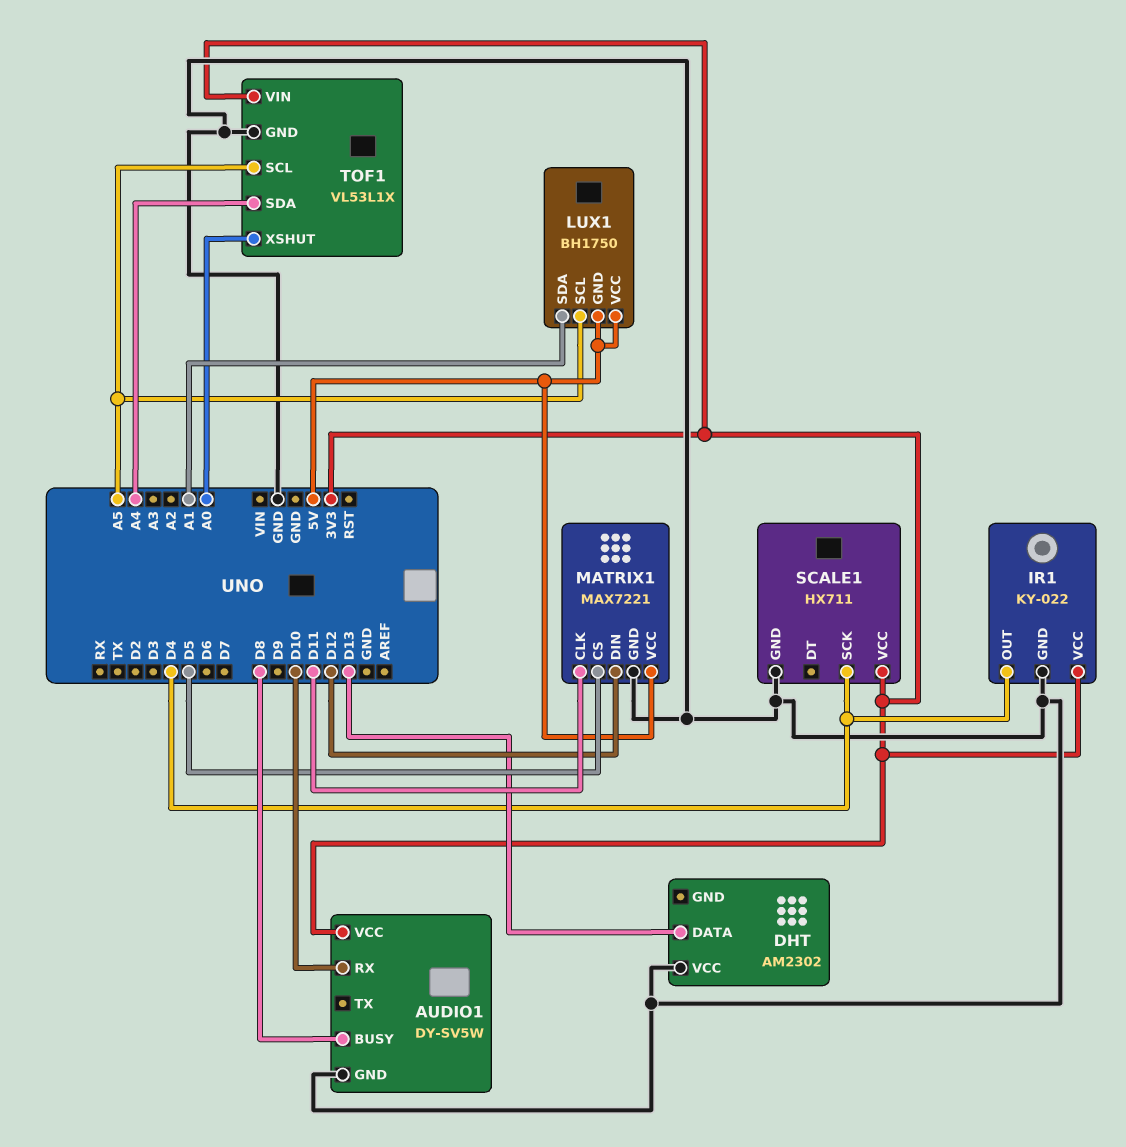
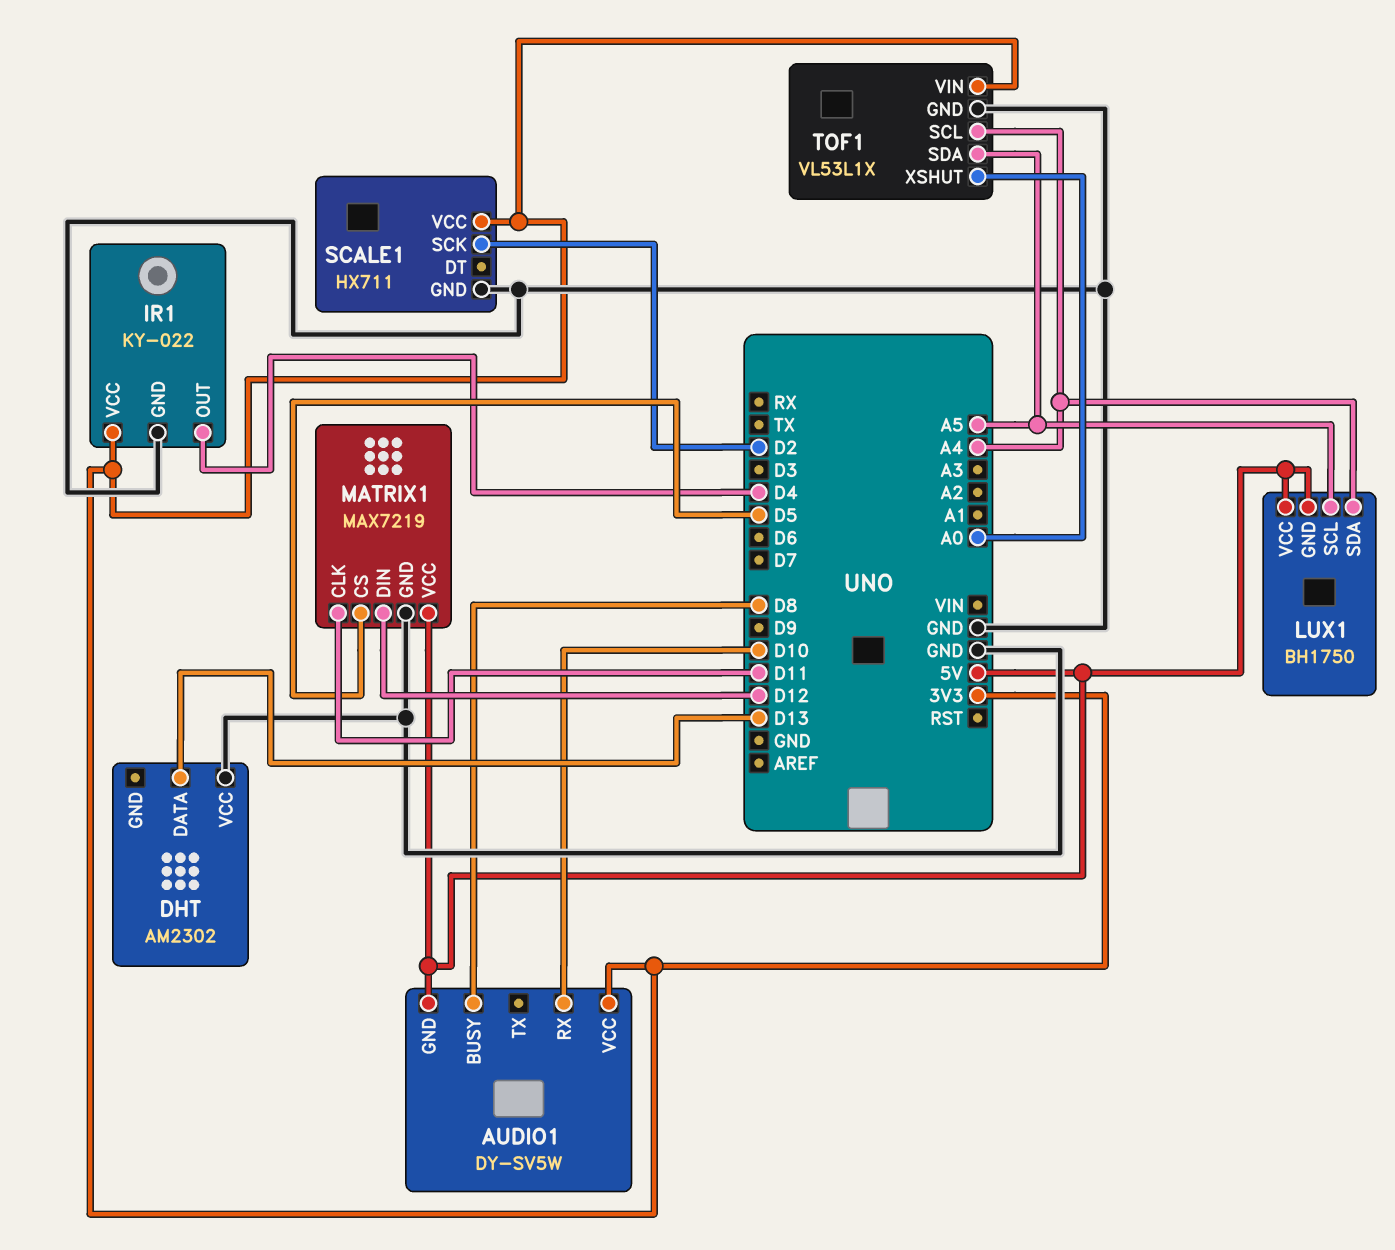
AUDIO1 pin GND: GND -> 5V
LUX1 pin SDA: A1 -> A4
MATRIX1: MAX7221 -> MAX7219
SCALE1 pin SCK: D4 -> D2
TOF1 pin SCL: A5 -> A4
TOF1 pin SDA: A4 -> A5

